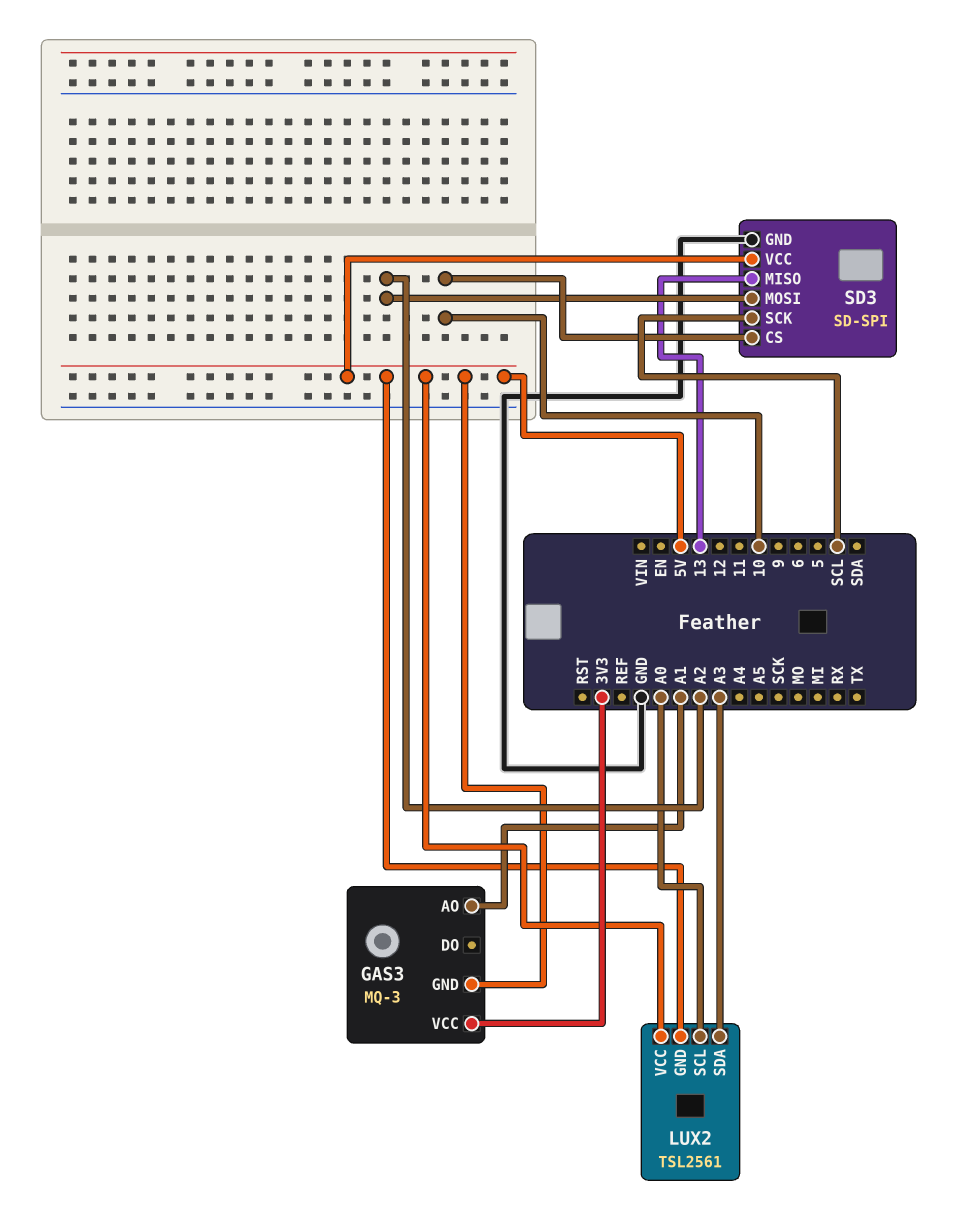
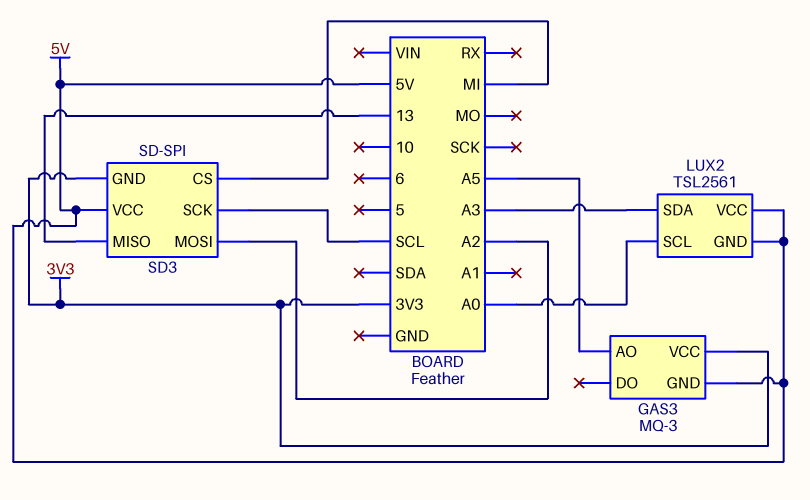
GAS3 pin AO: A1 -> A5
SD3 pin CS: 10 -> MI
SD3 pin GND: GND -> 3V3

